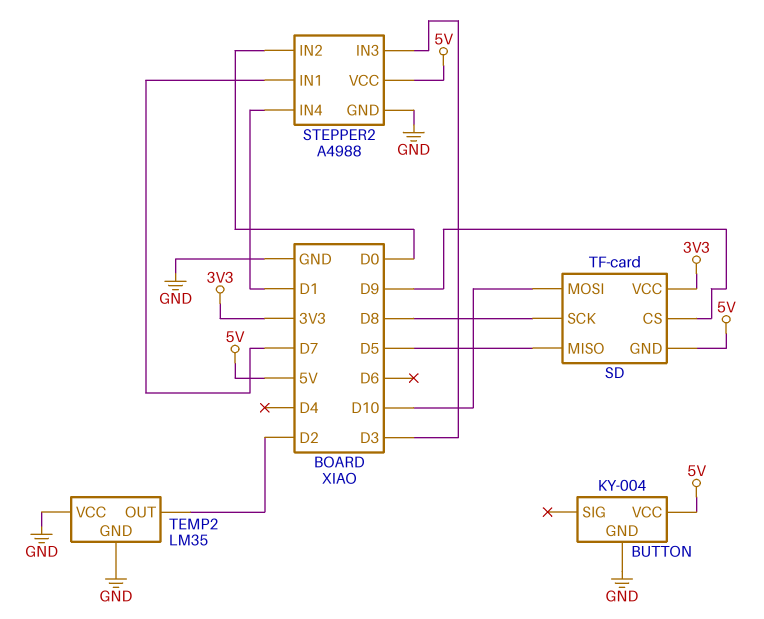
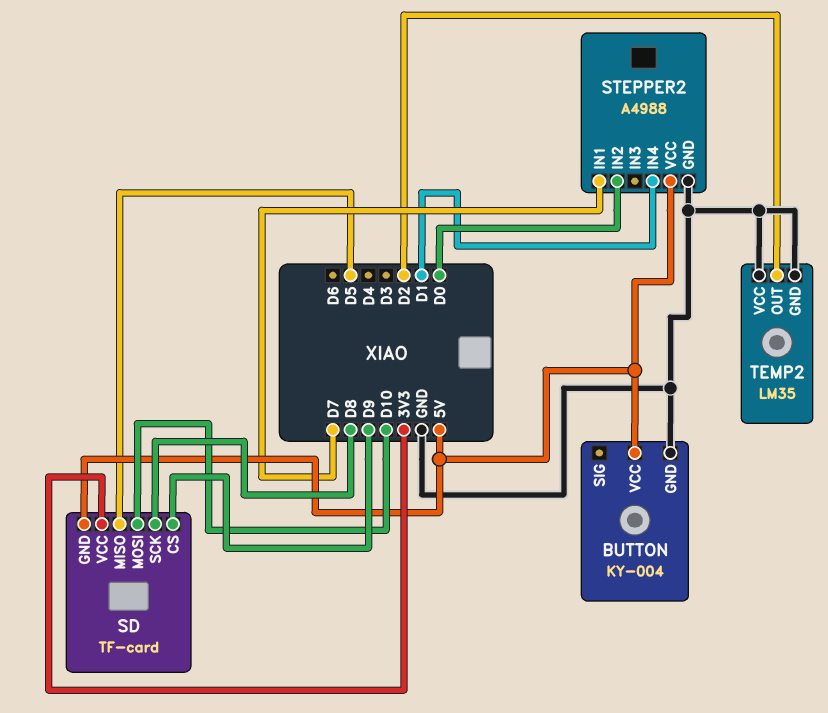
STEPPER2 pin IN3: D3 -> none

